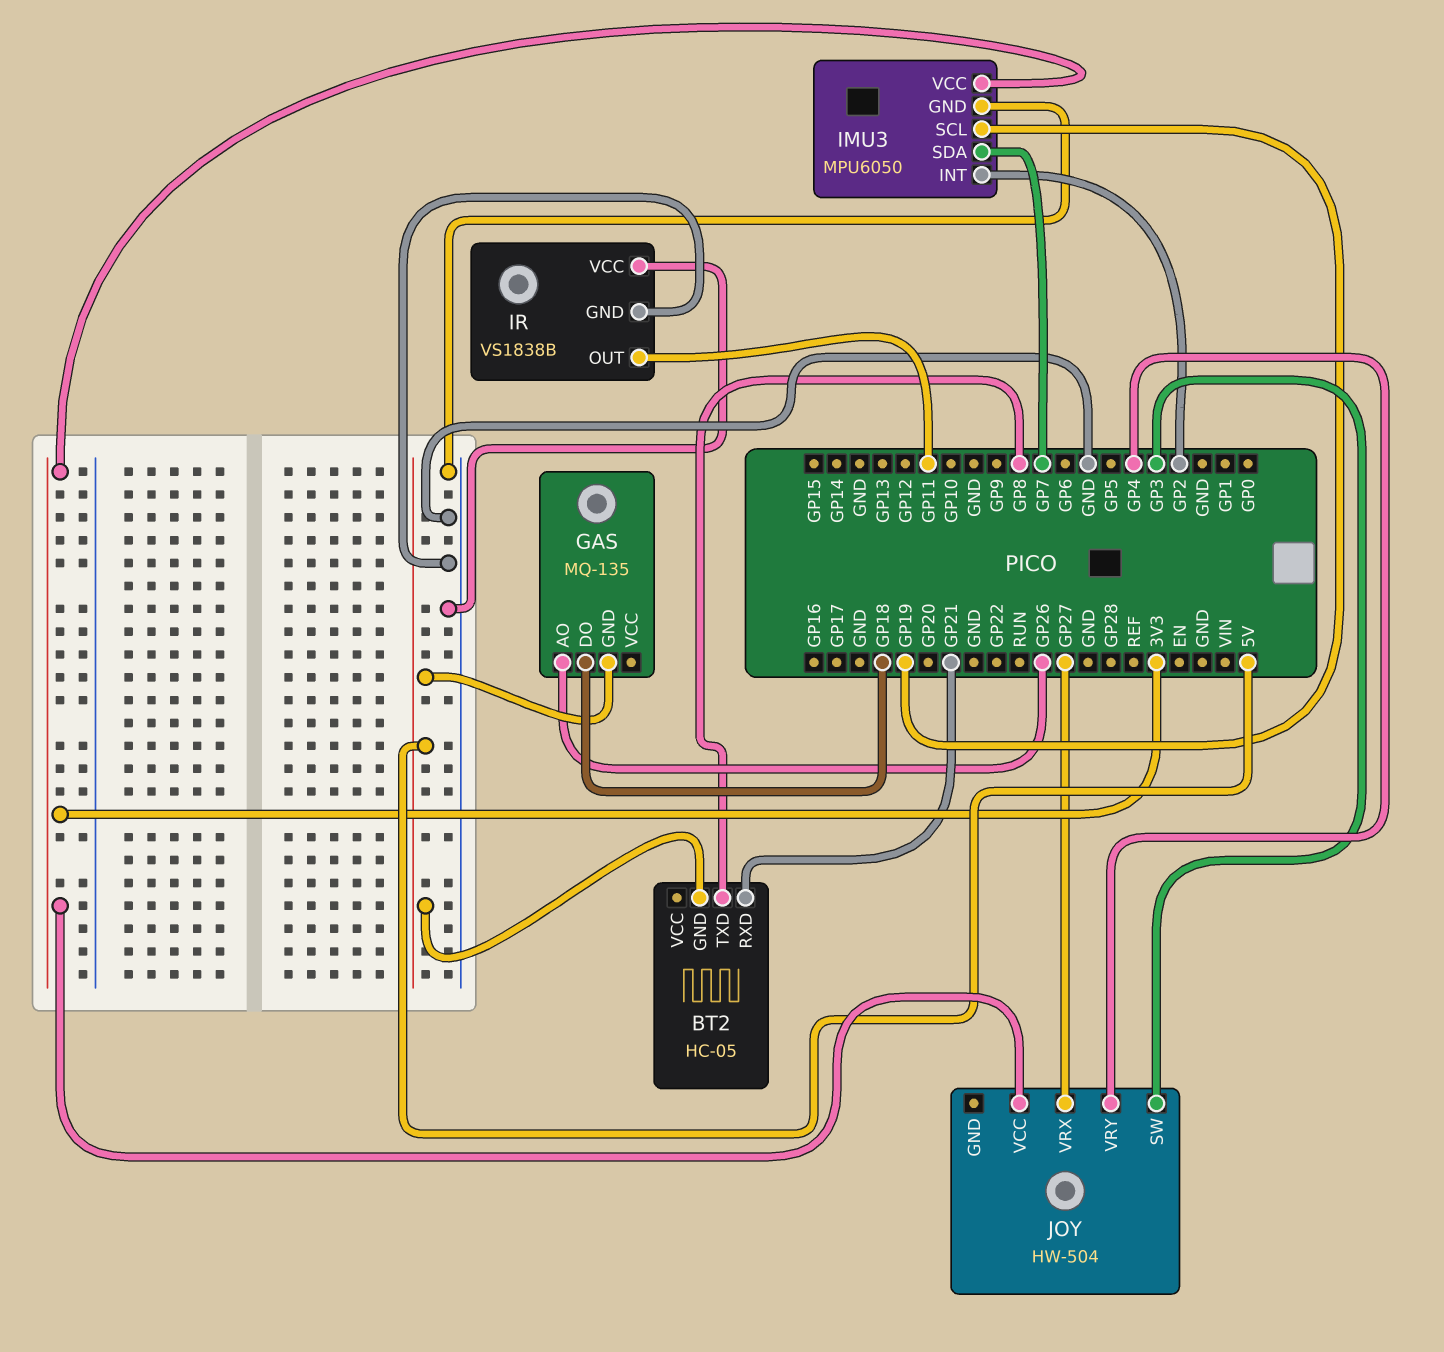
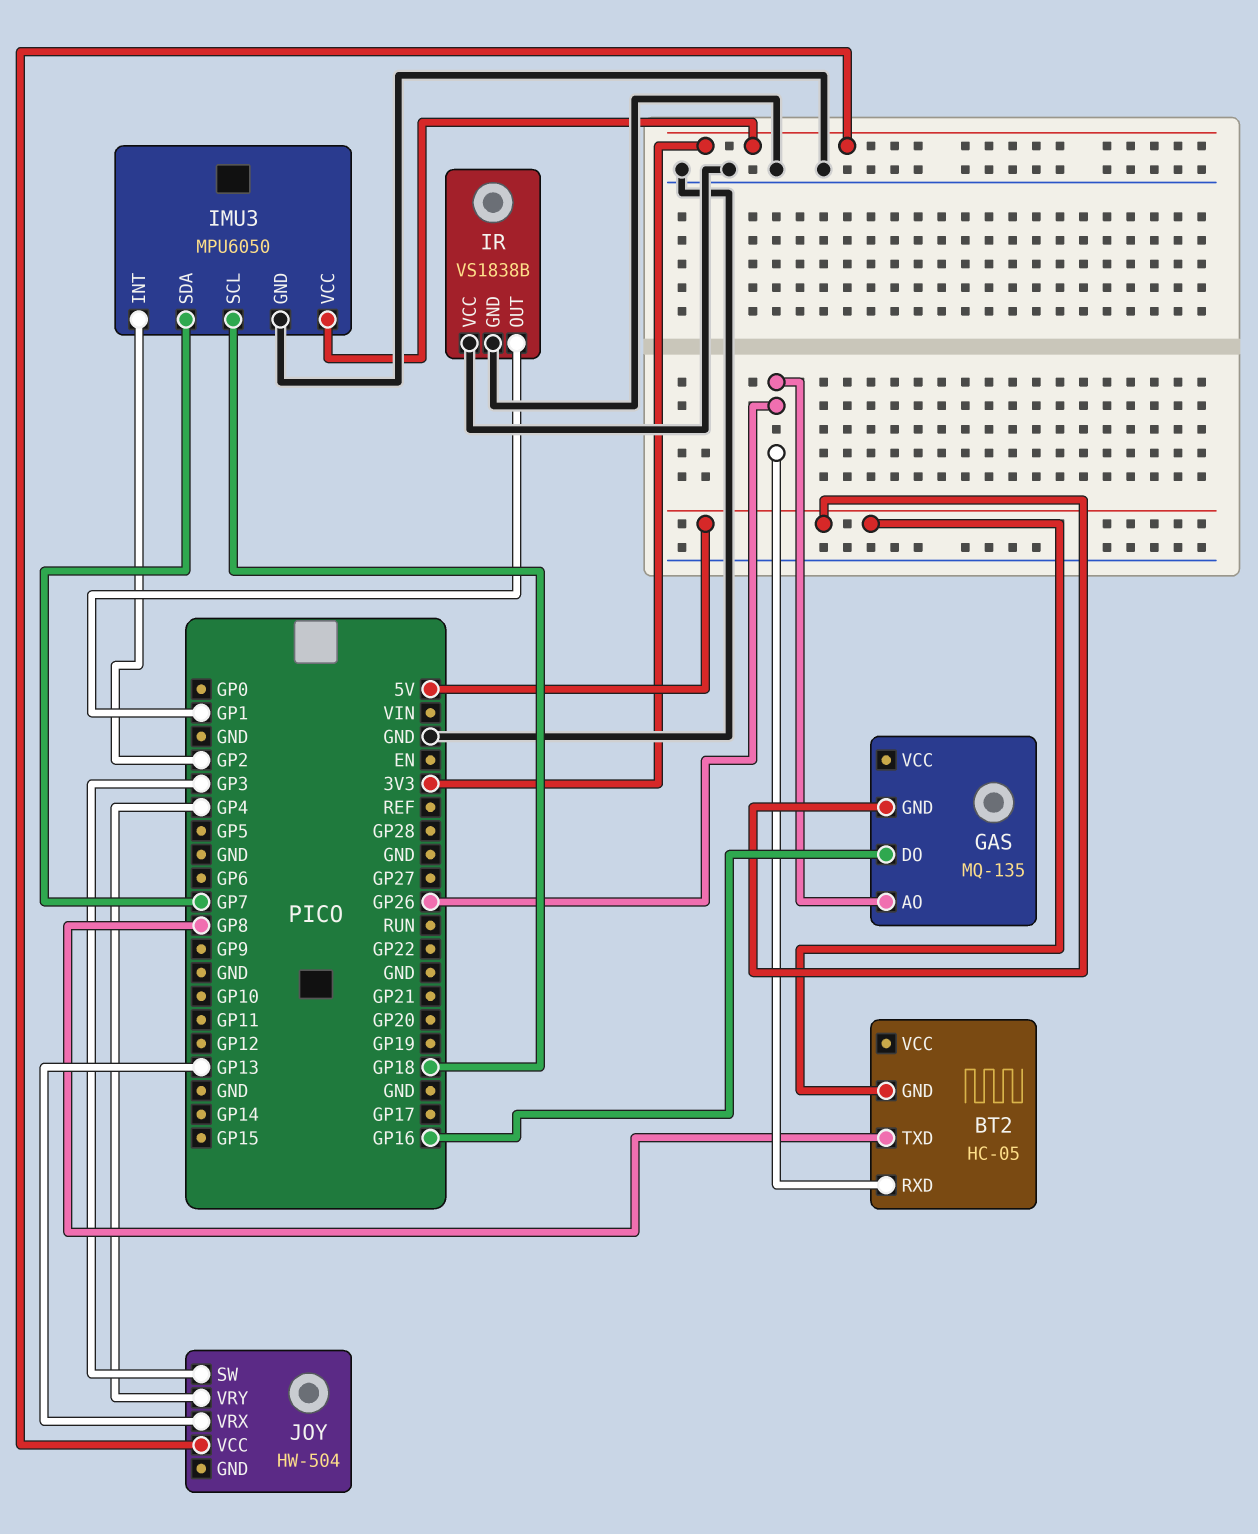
BT2 pin RXD: GP21 -> GP26
GAS pin DO: GP18 -> GP16
IMU3 pin SCL: GP19 -> GP18
IR pin OUT: GP11 -> GP1
JOY pin VRX: GP27 -> GP13

